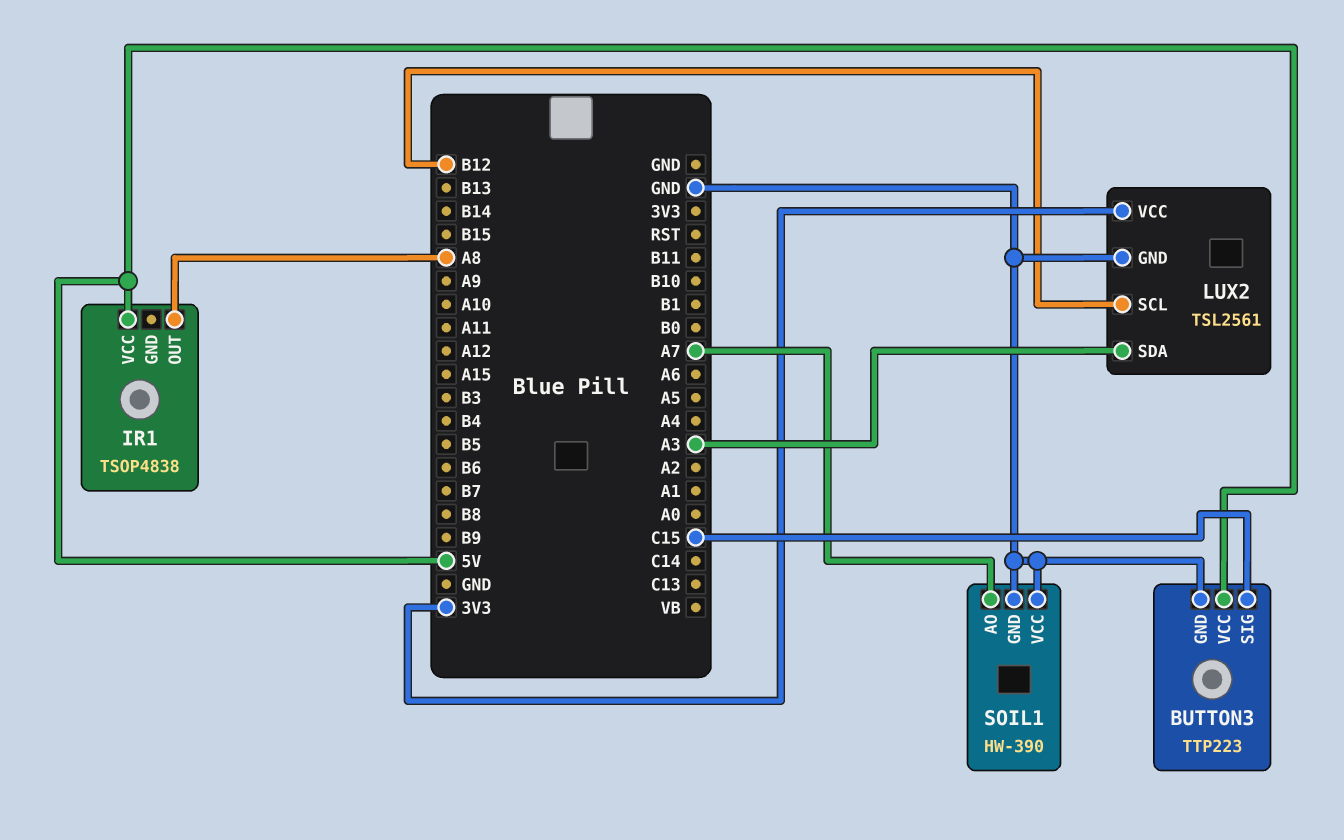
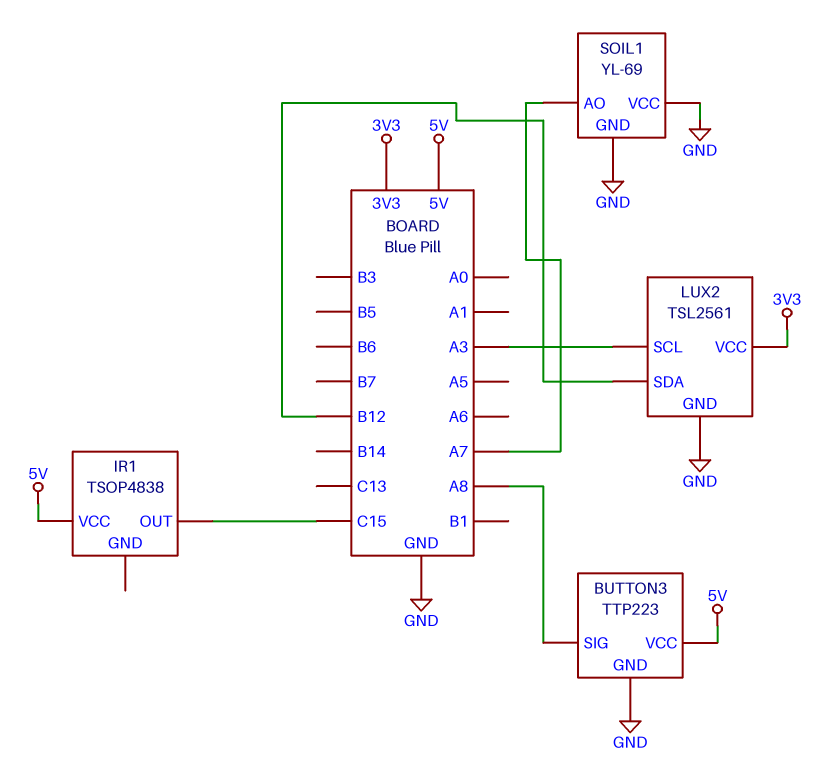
BUTTON3 pin SIG: C15 -> A8
IR1 pin OUT: A8 -> C15
LUX2 pin SCL: B12 -> A3
LUX2 pin SDA: A3 -> B12
SOIL1: HW-390 -> YL-69

